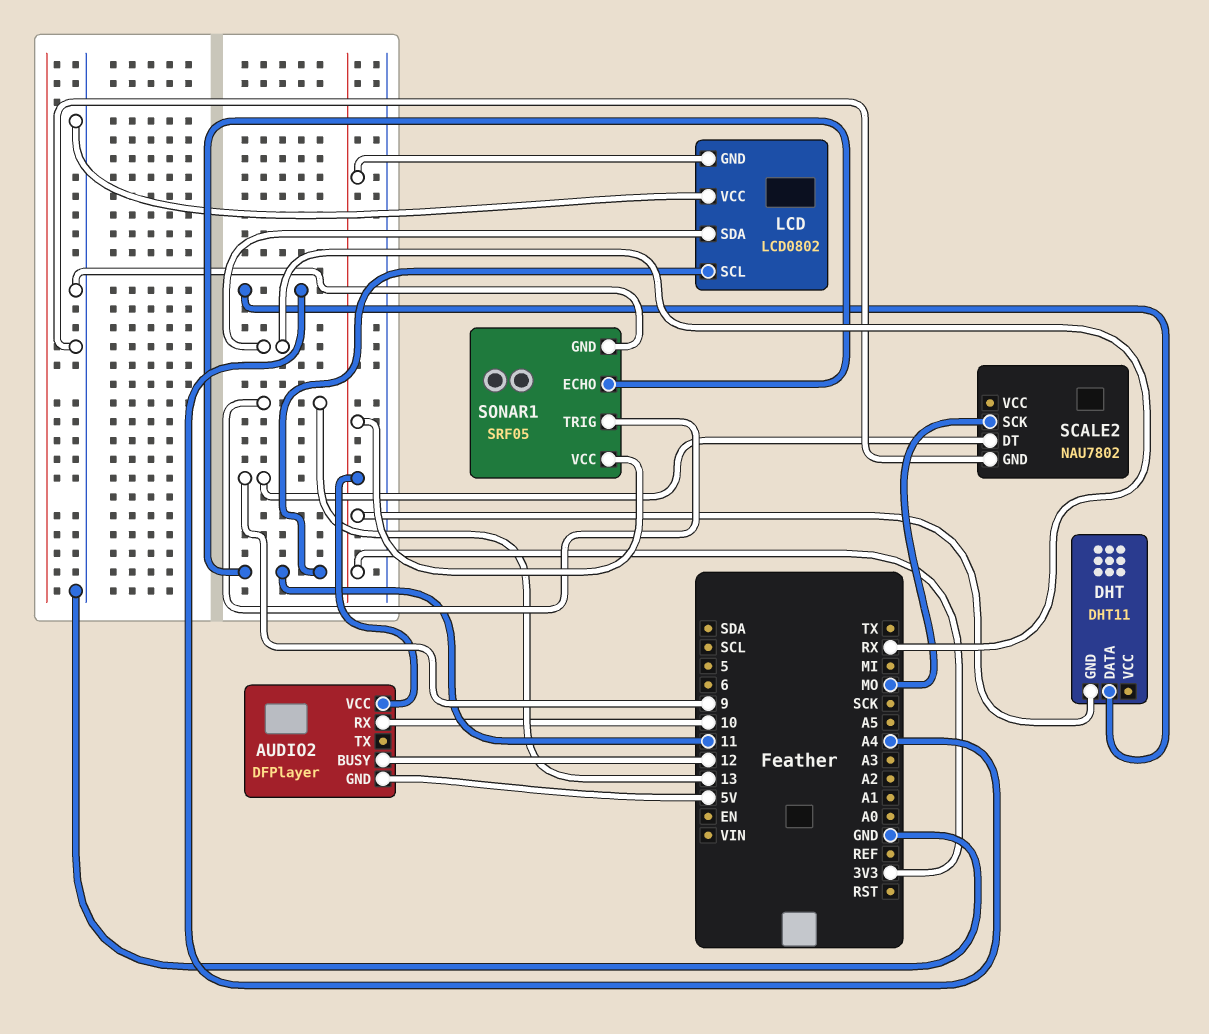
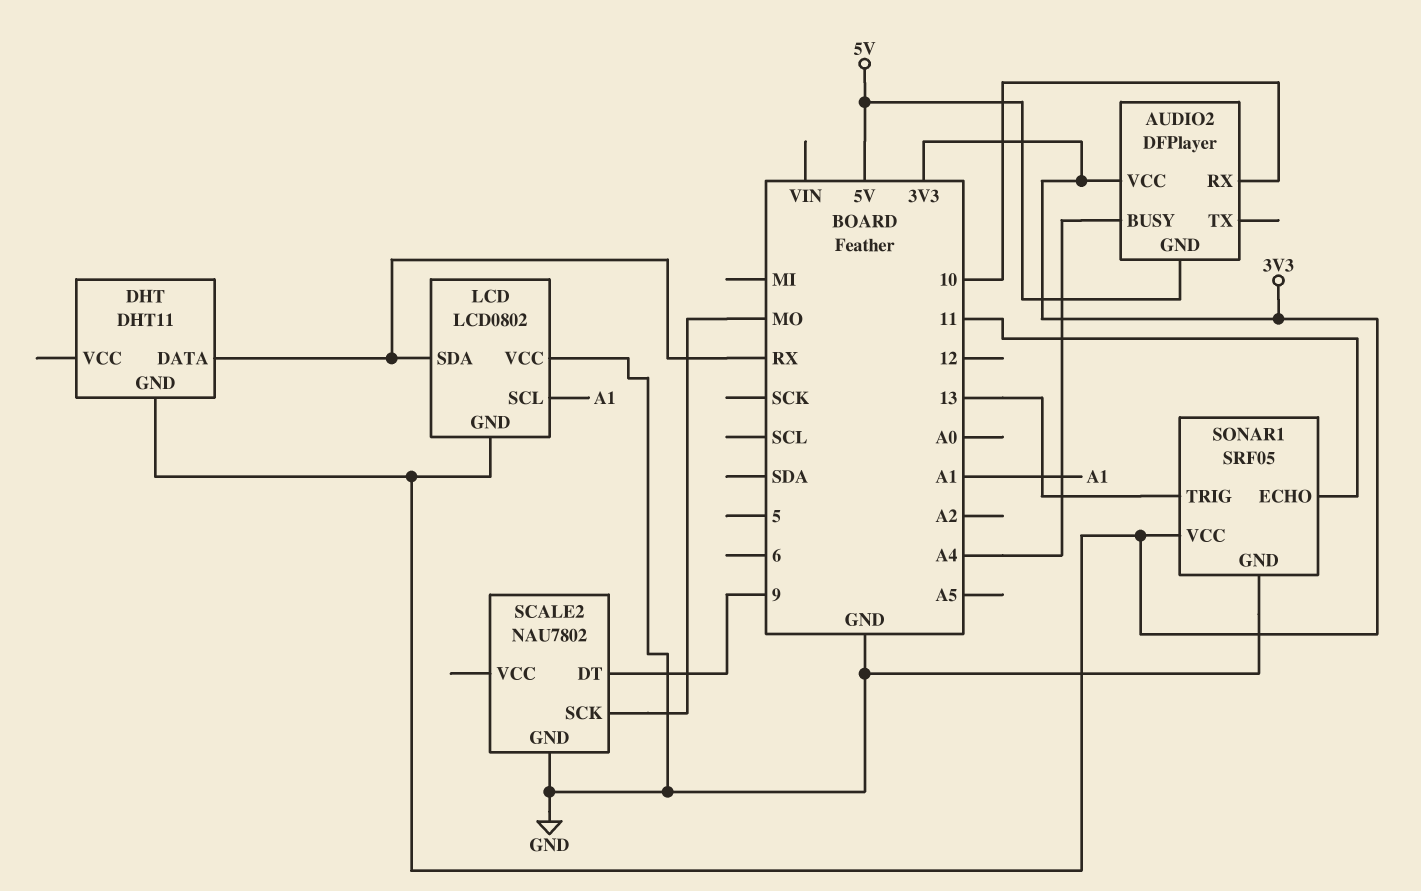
AUDIO2 pin BUSY: 12 -> A4
DHT pin DATA: A4 -> RX
LCD pin SCL: 11 -> A1

